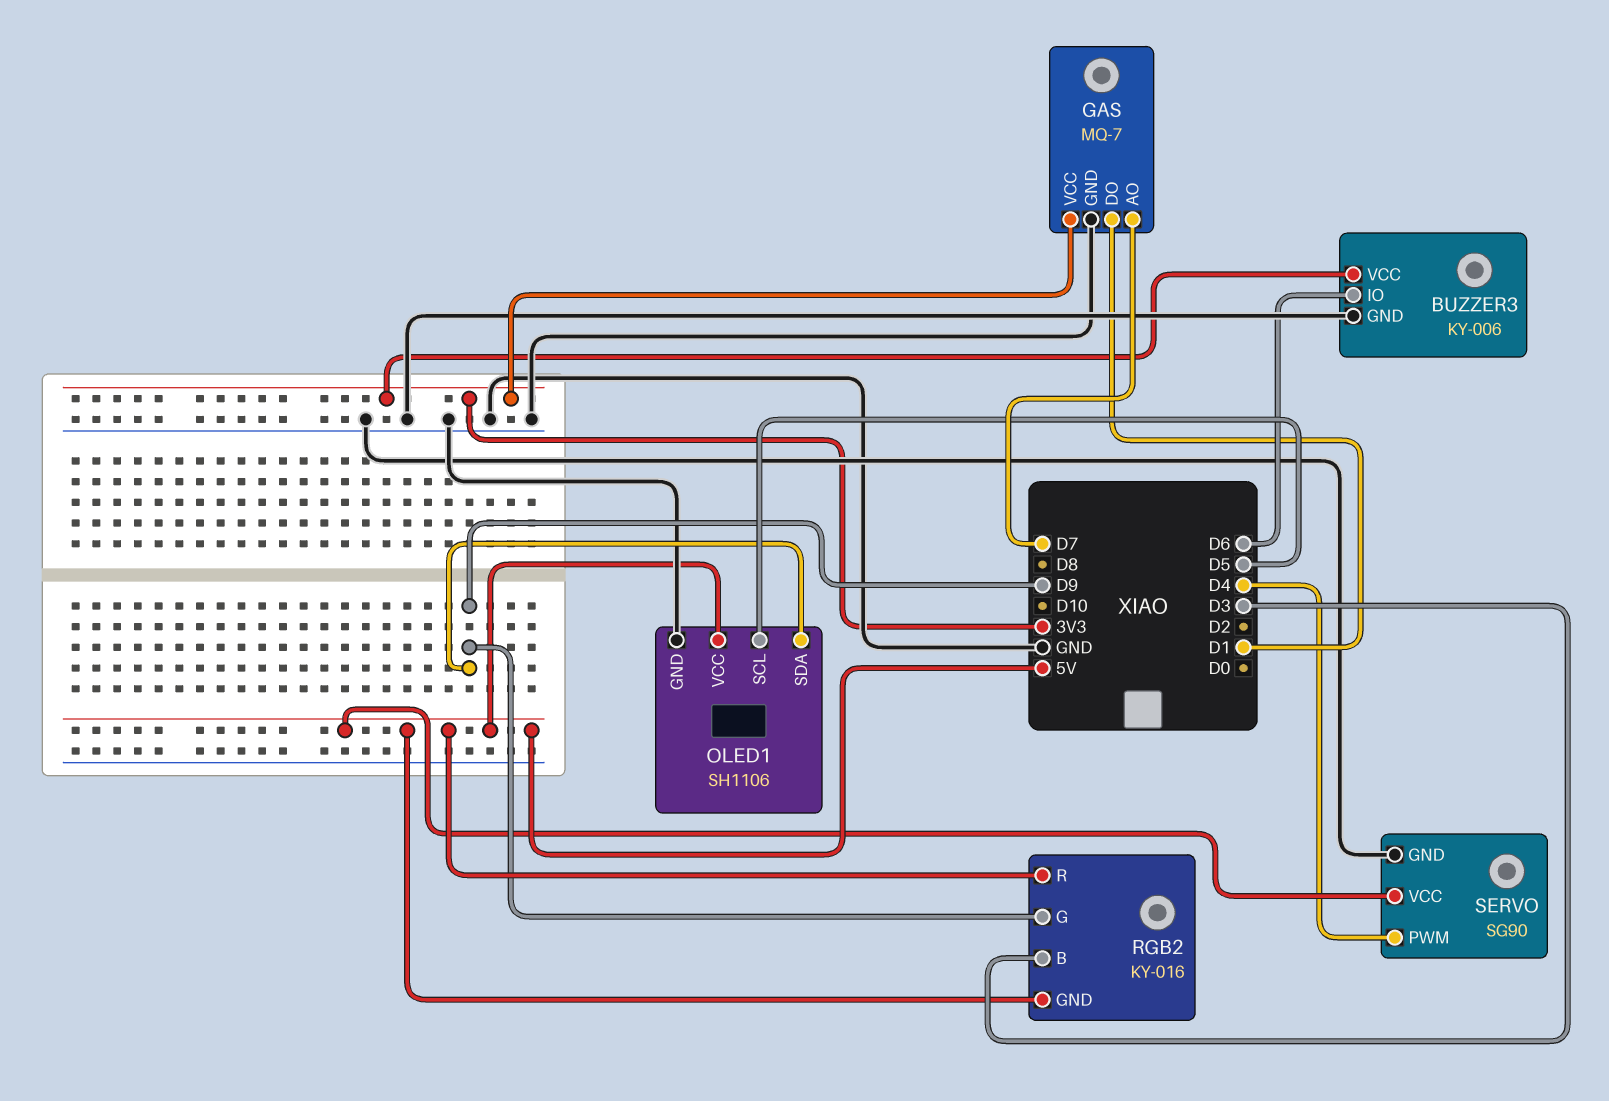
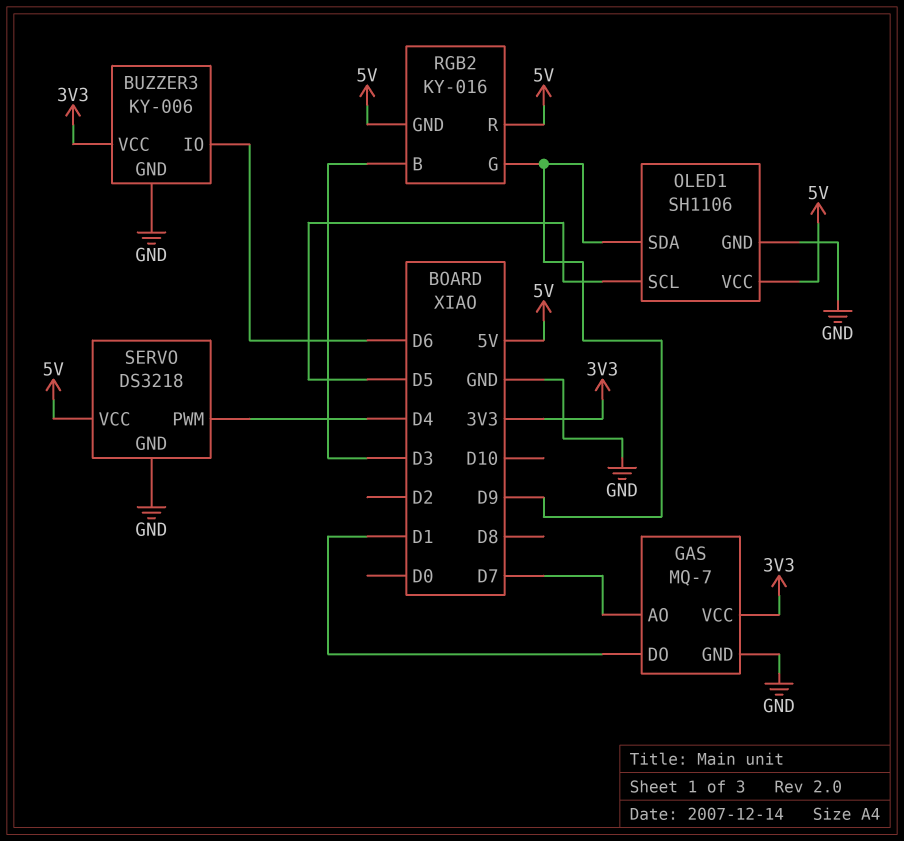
SERVO: SG90 -> DS3218

